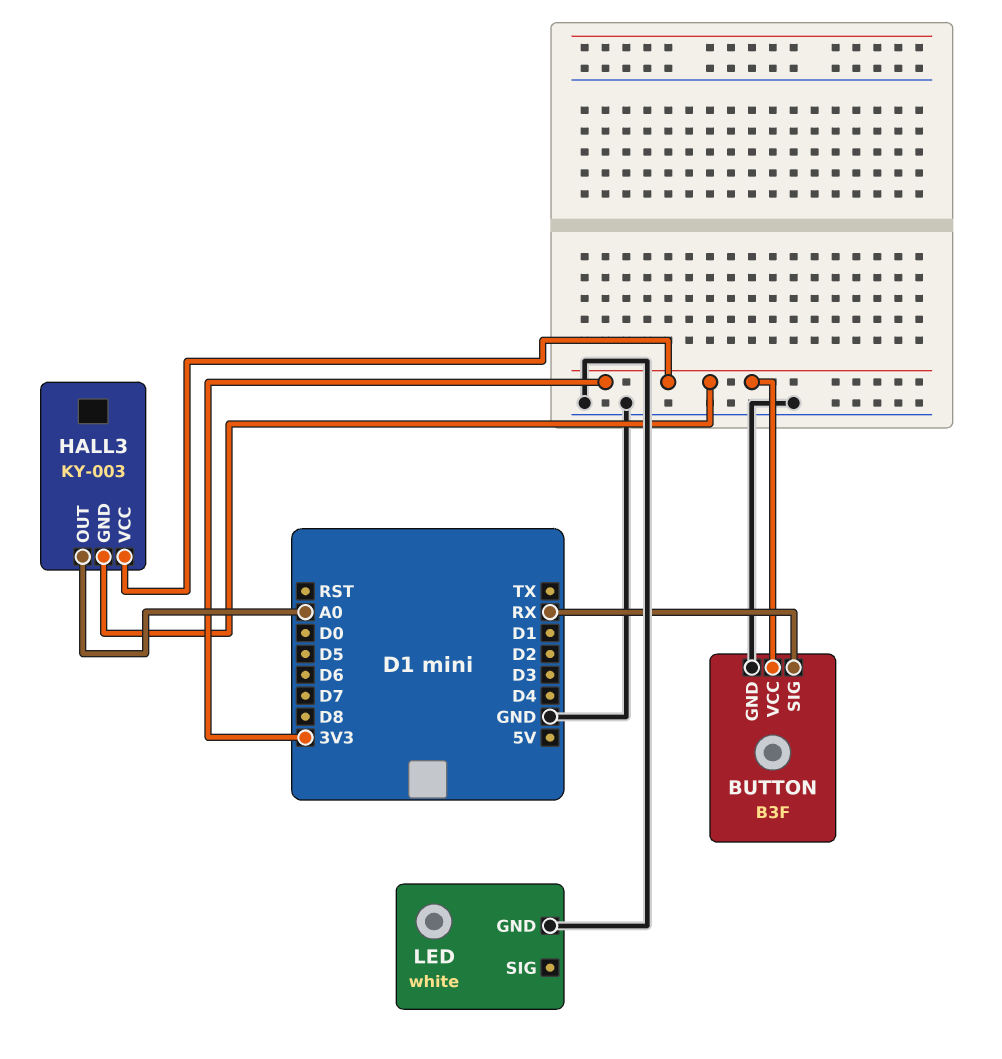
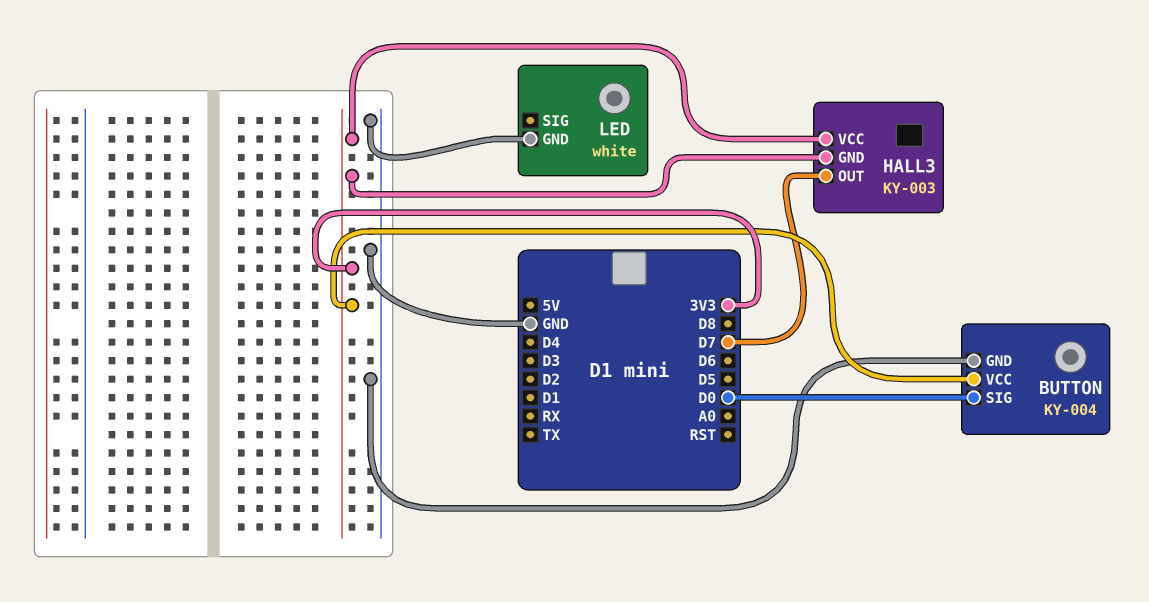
BUTTON: B3F -> KY-004
BUTTON pin SIG: RX -> D0
HALL3 pin OUT: A0 -> D7

